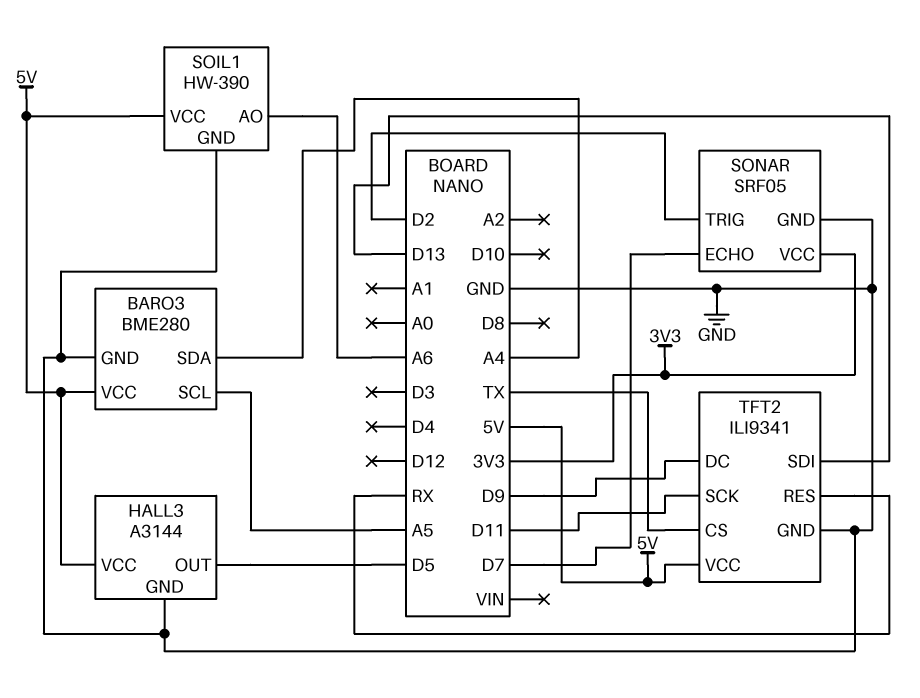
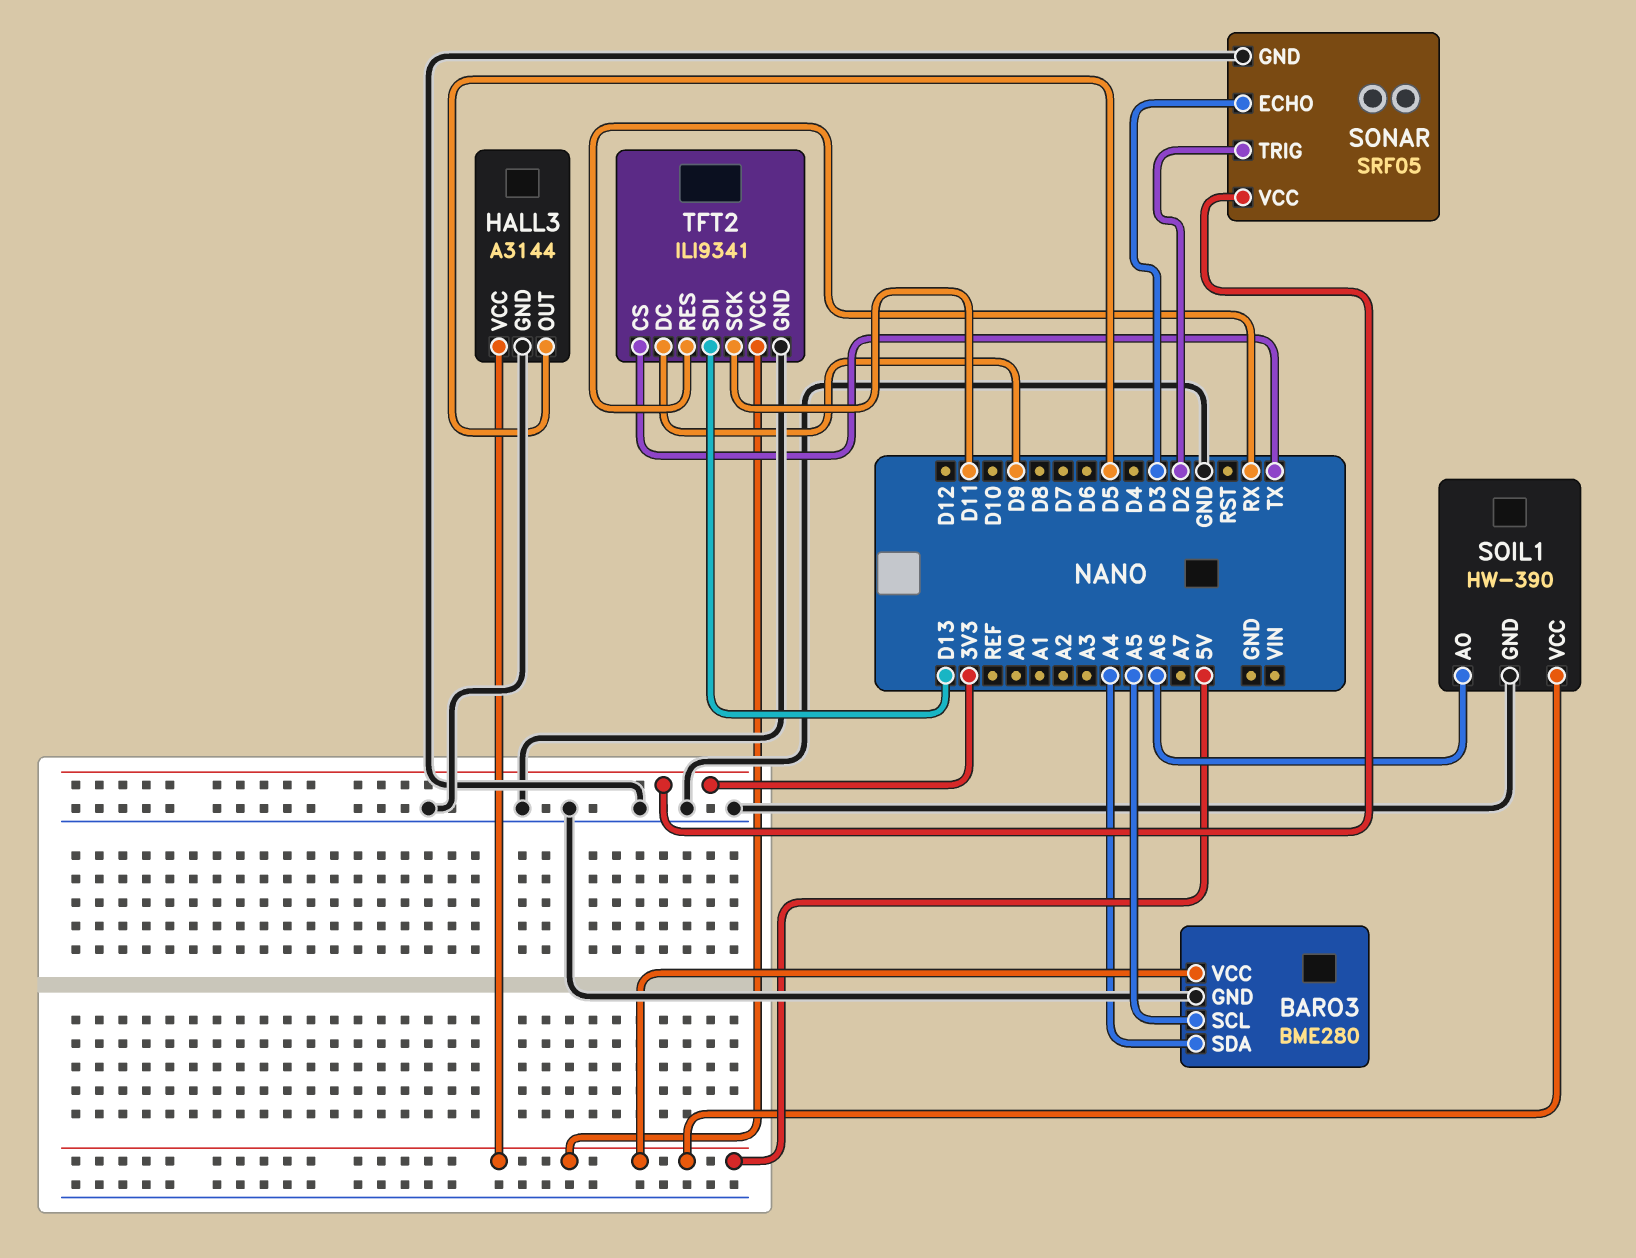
SONAR pin ECHO: D7 -> D3

